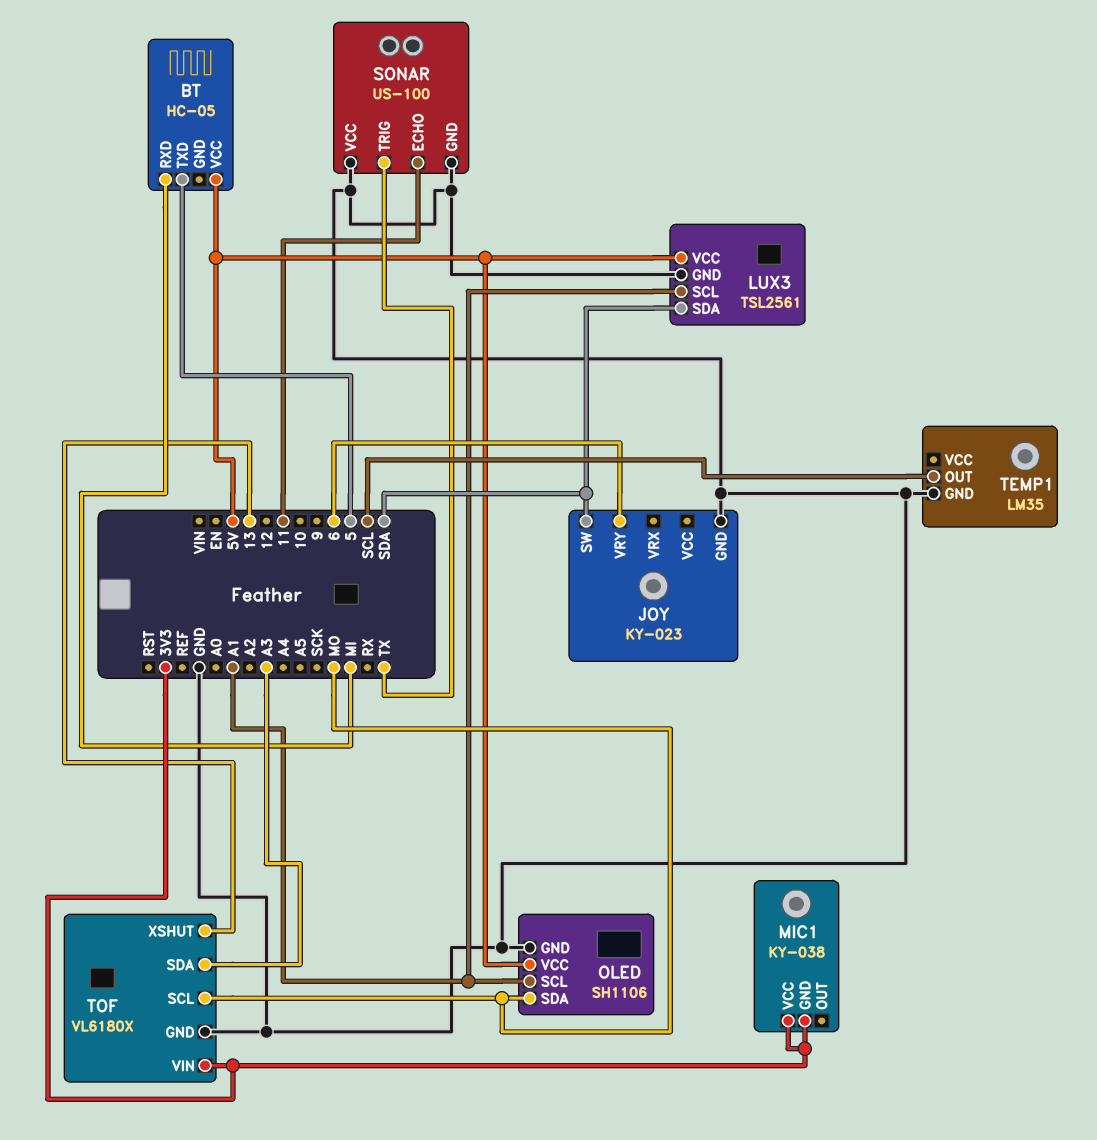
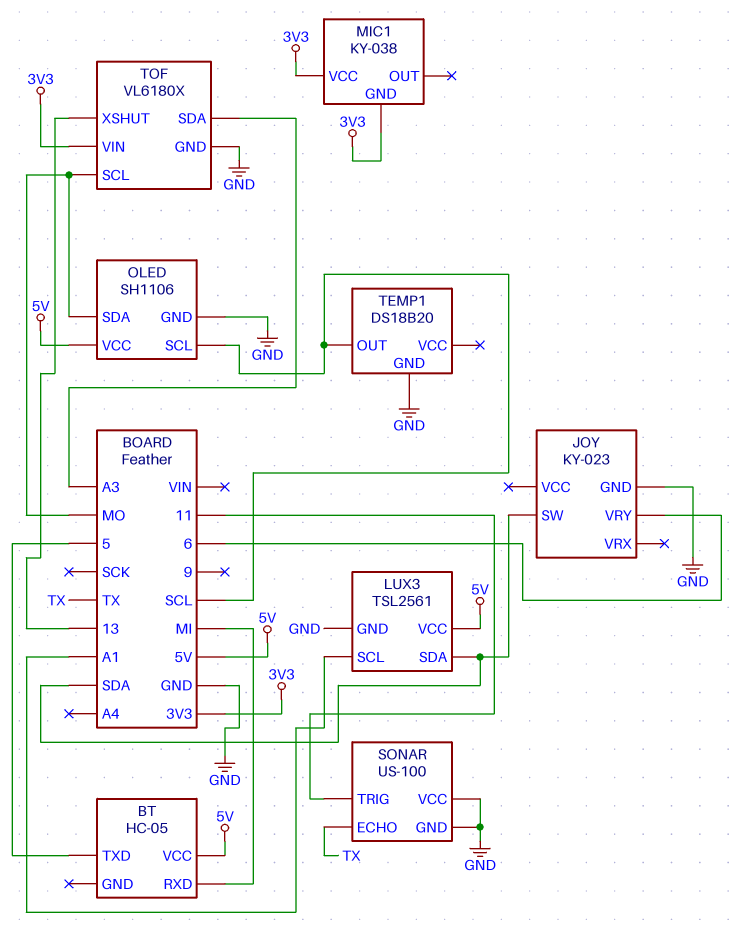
OLED pin SCL: A1 -> SCL
SONAR pin ECHO: 11 -> TX
SONAR pin TRIG: TX -> 11
TEMP1: LM35 -> DS18B20

